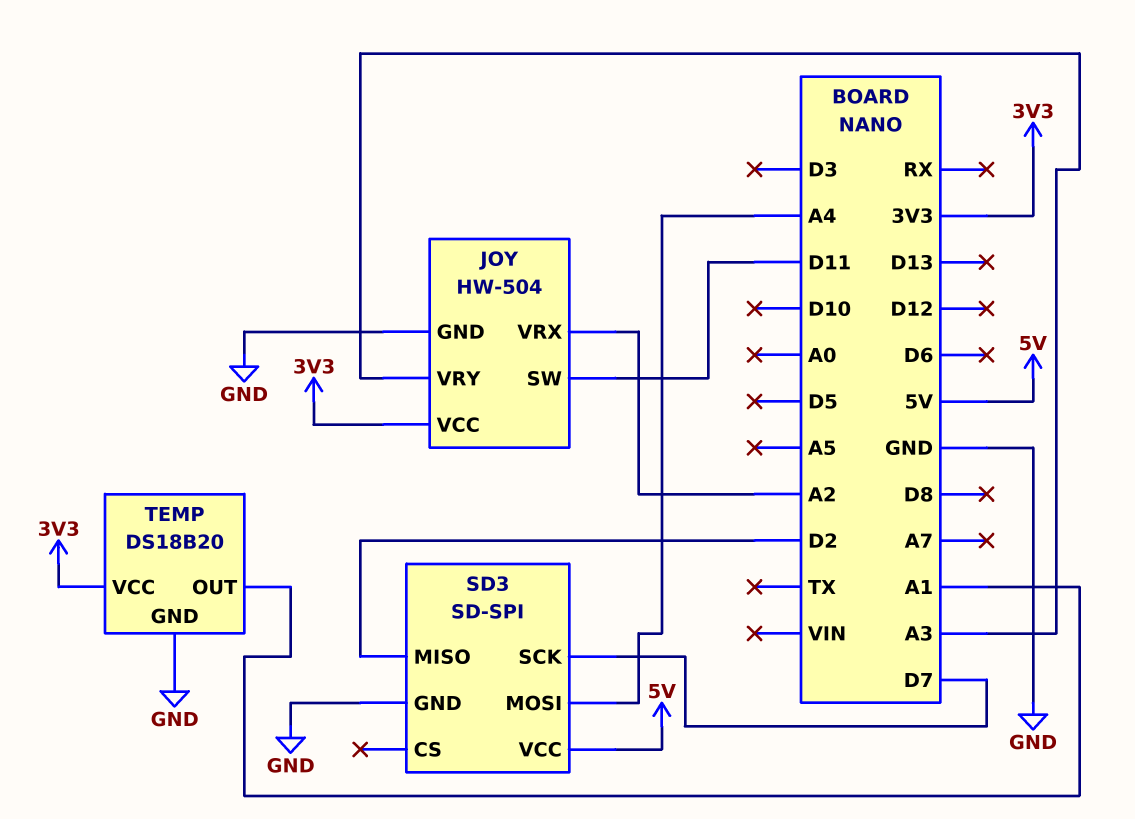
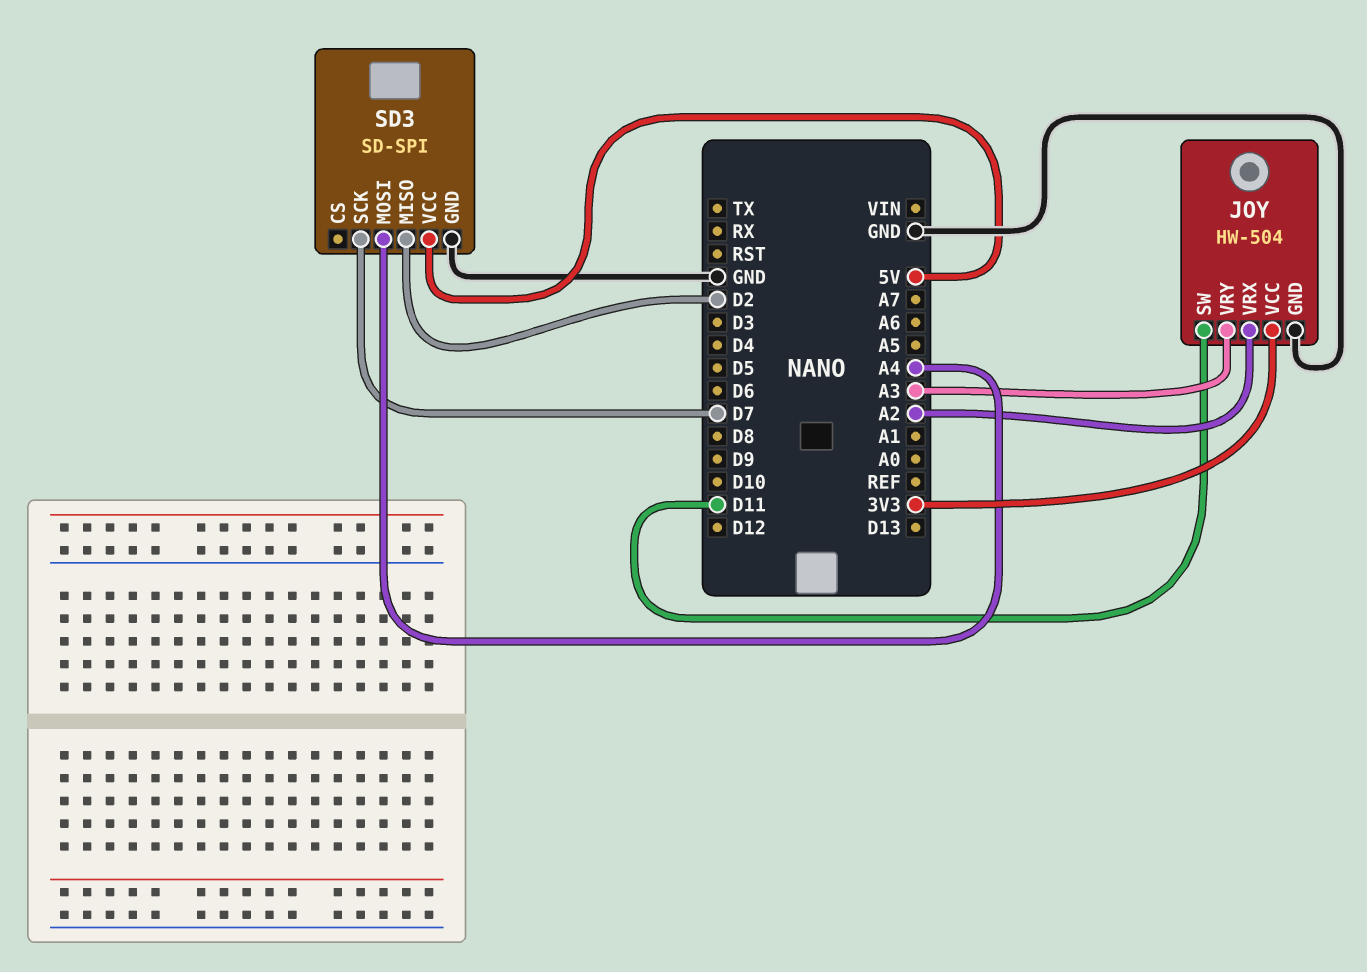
TEMP: DS18B20 -> none
TEMP pin GND: GND -> none
TEMP pin OUT: A1 -> none
TEMP pin VCC: 3V3 -> none

